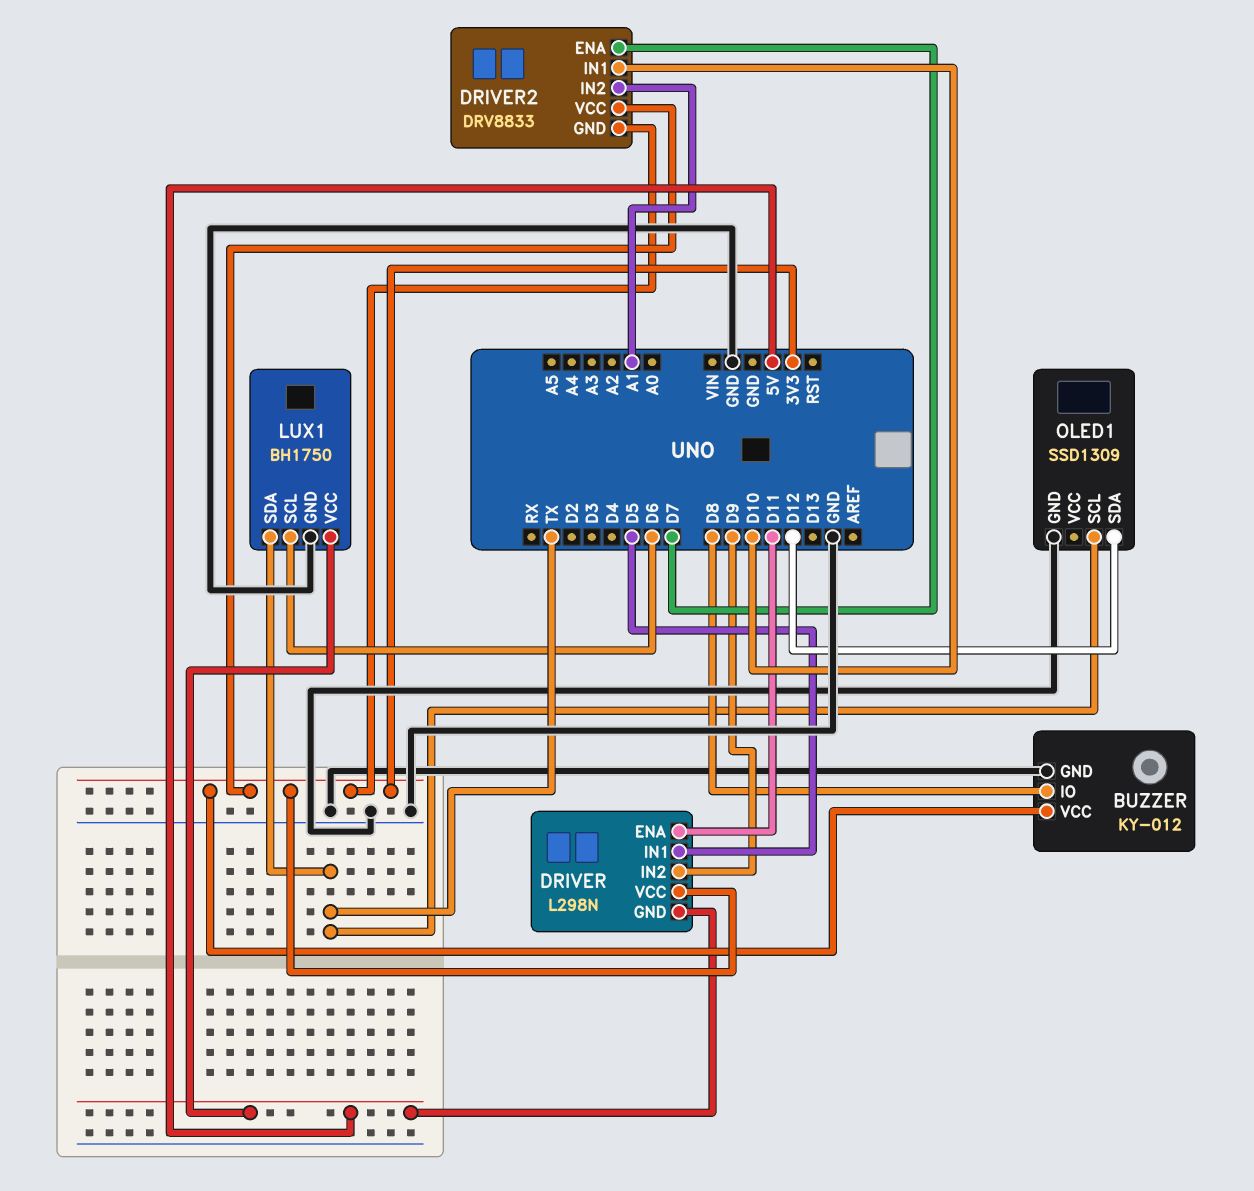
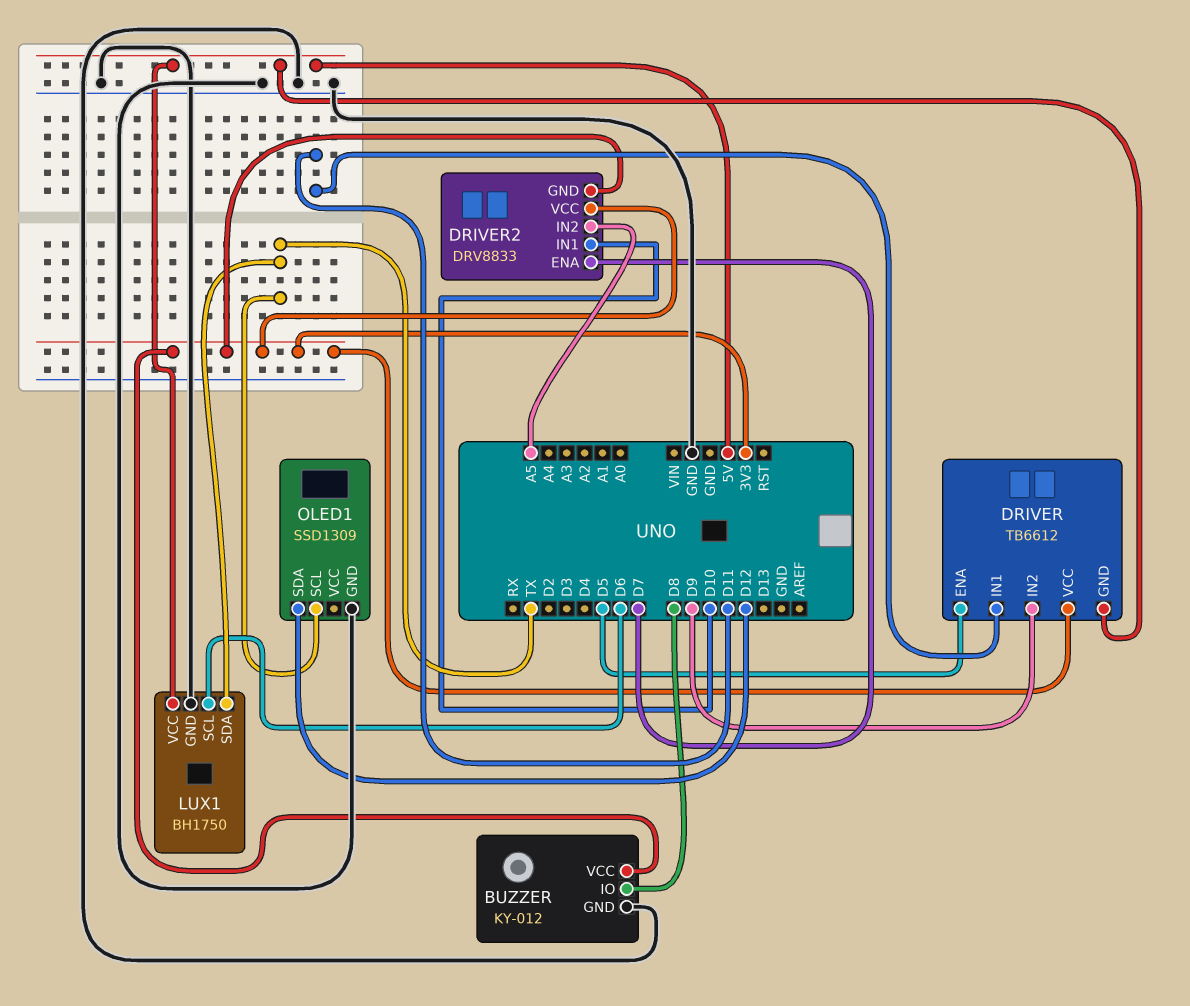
DRIVER: L298N -> TB6612
DRIVER pin ENA: D11 -> D5
DRIVER pin IN1: D5 -> D11
DRIVER2 pin IN2: A1 -> A5

